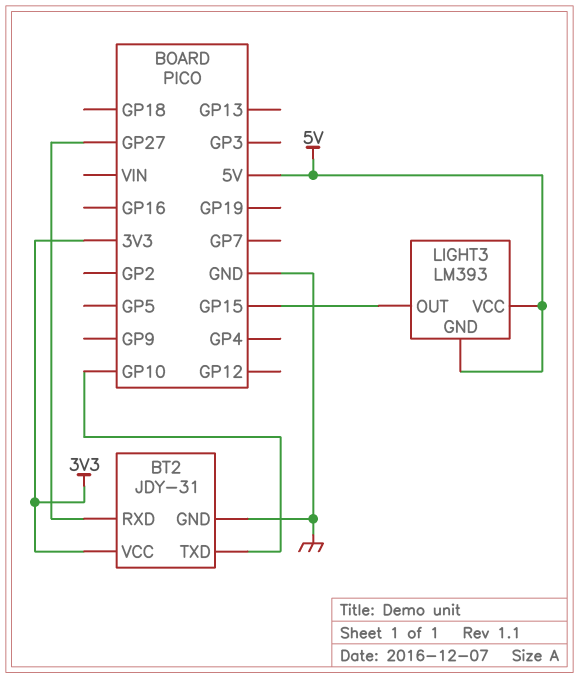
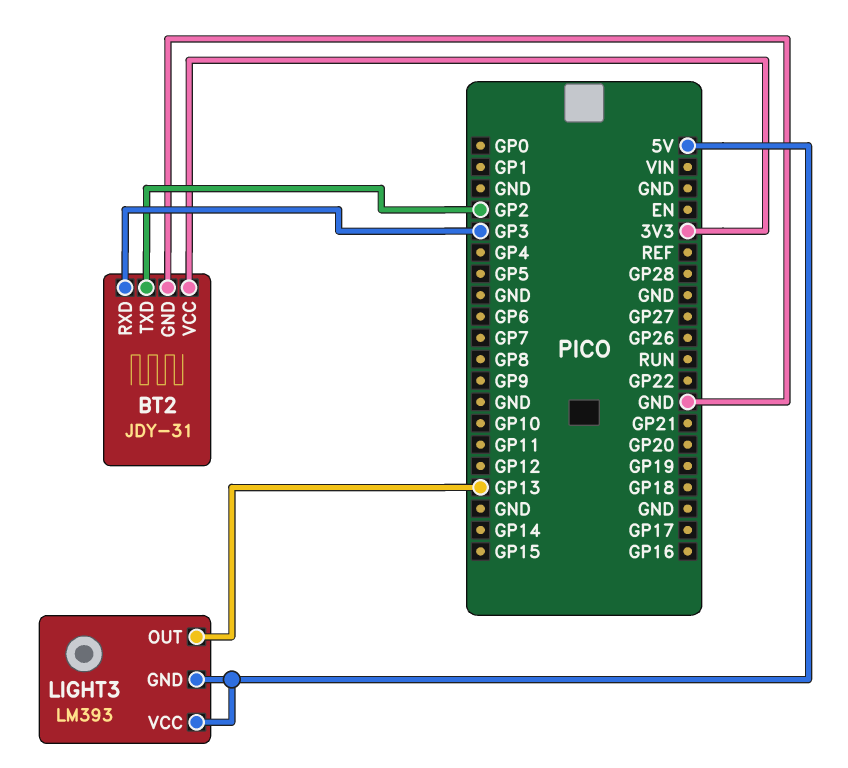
BT2 pin RXD: GP27 -> GP3
BT2 pin TXD: GP10 -> GP2
LIGHT3 pin OUT: GP15 -> GP13

